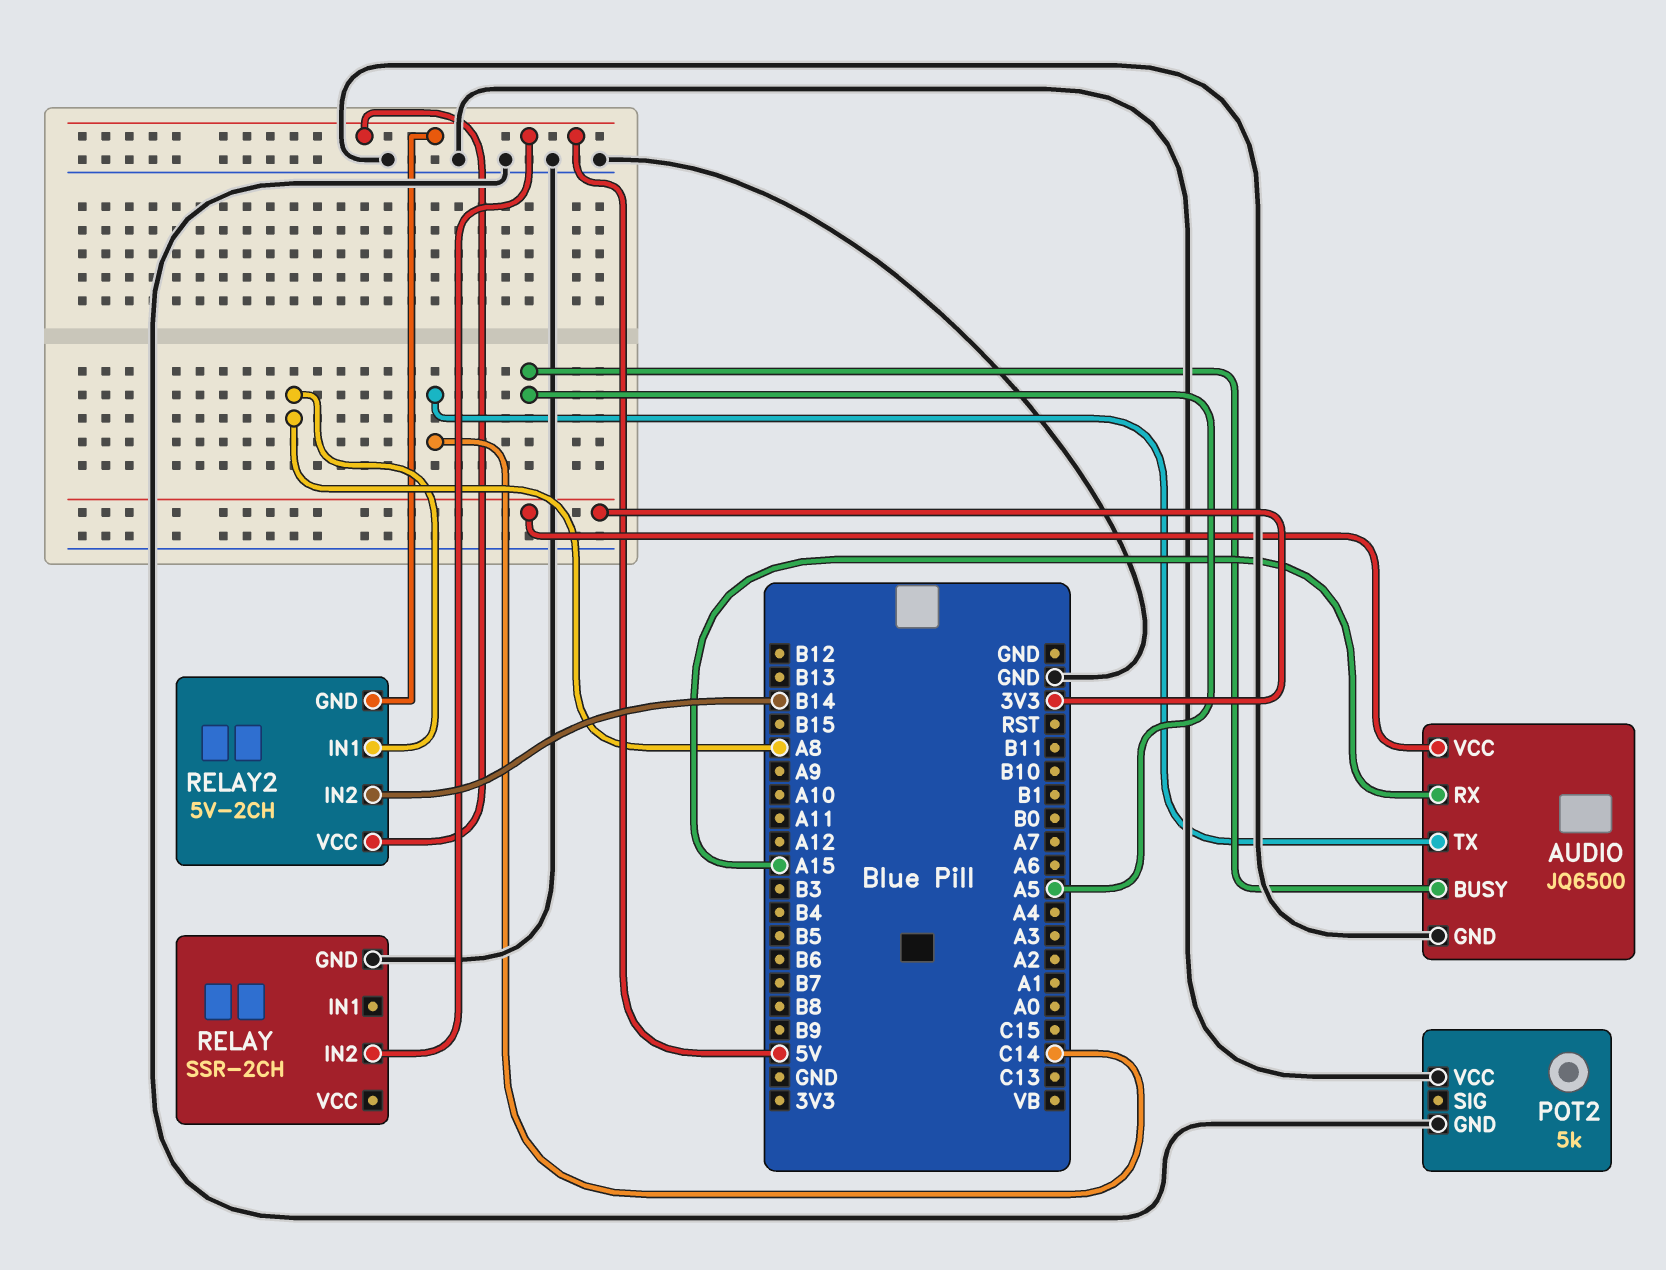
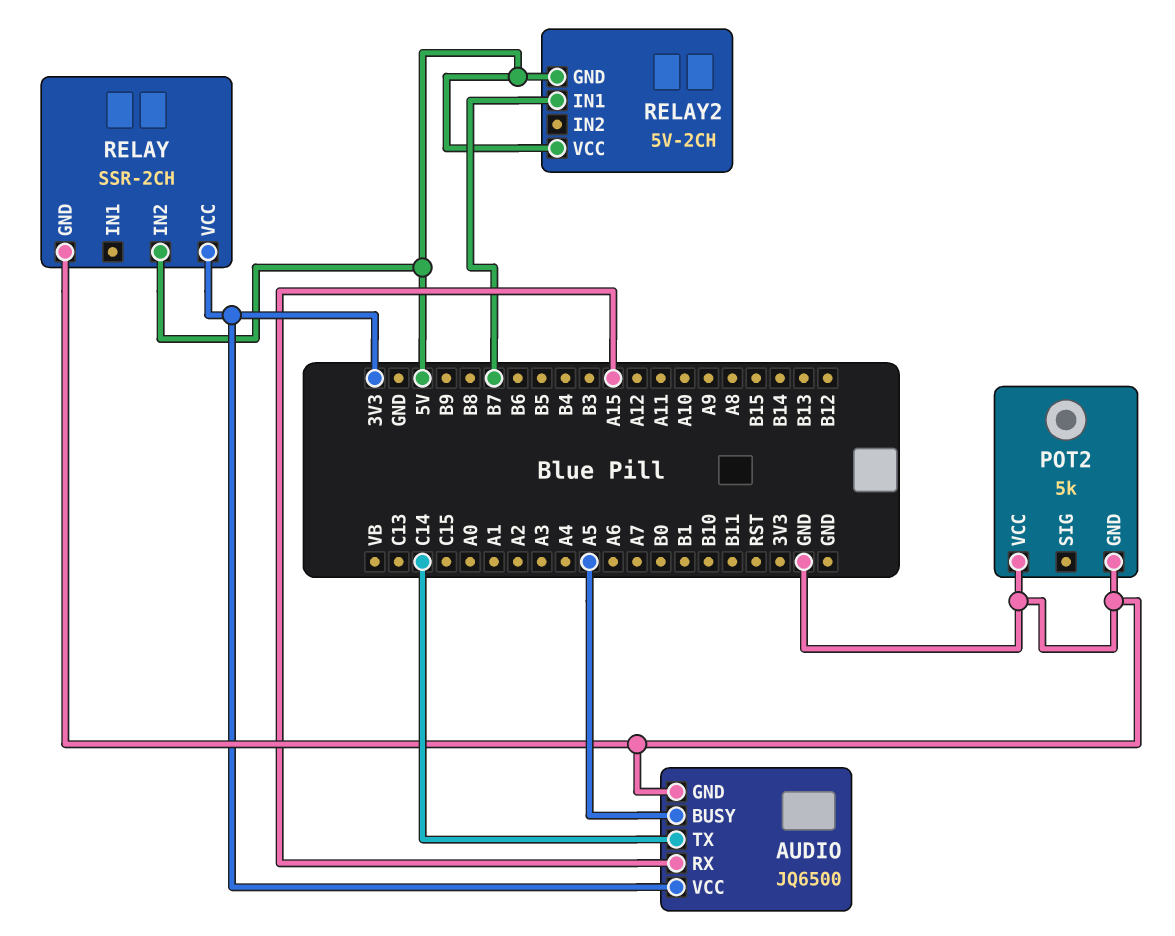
RELAY pin VCC: none -> 3V3
RELAY2 pin IN1: A8 -> B7
RELAY2 pin IN2: B14 -> none

